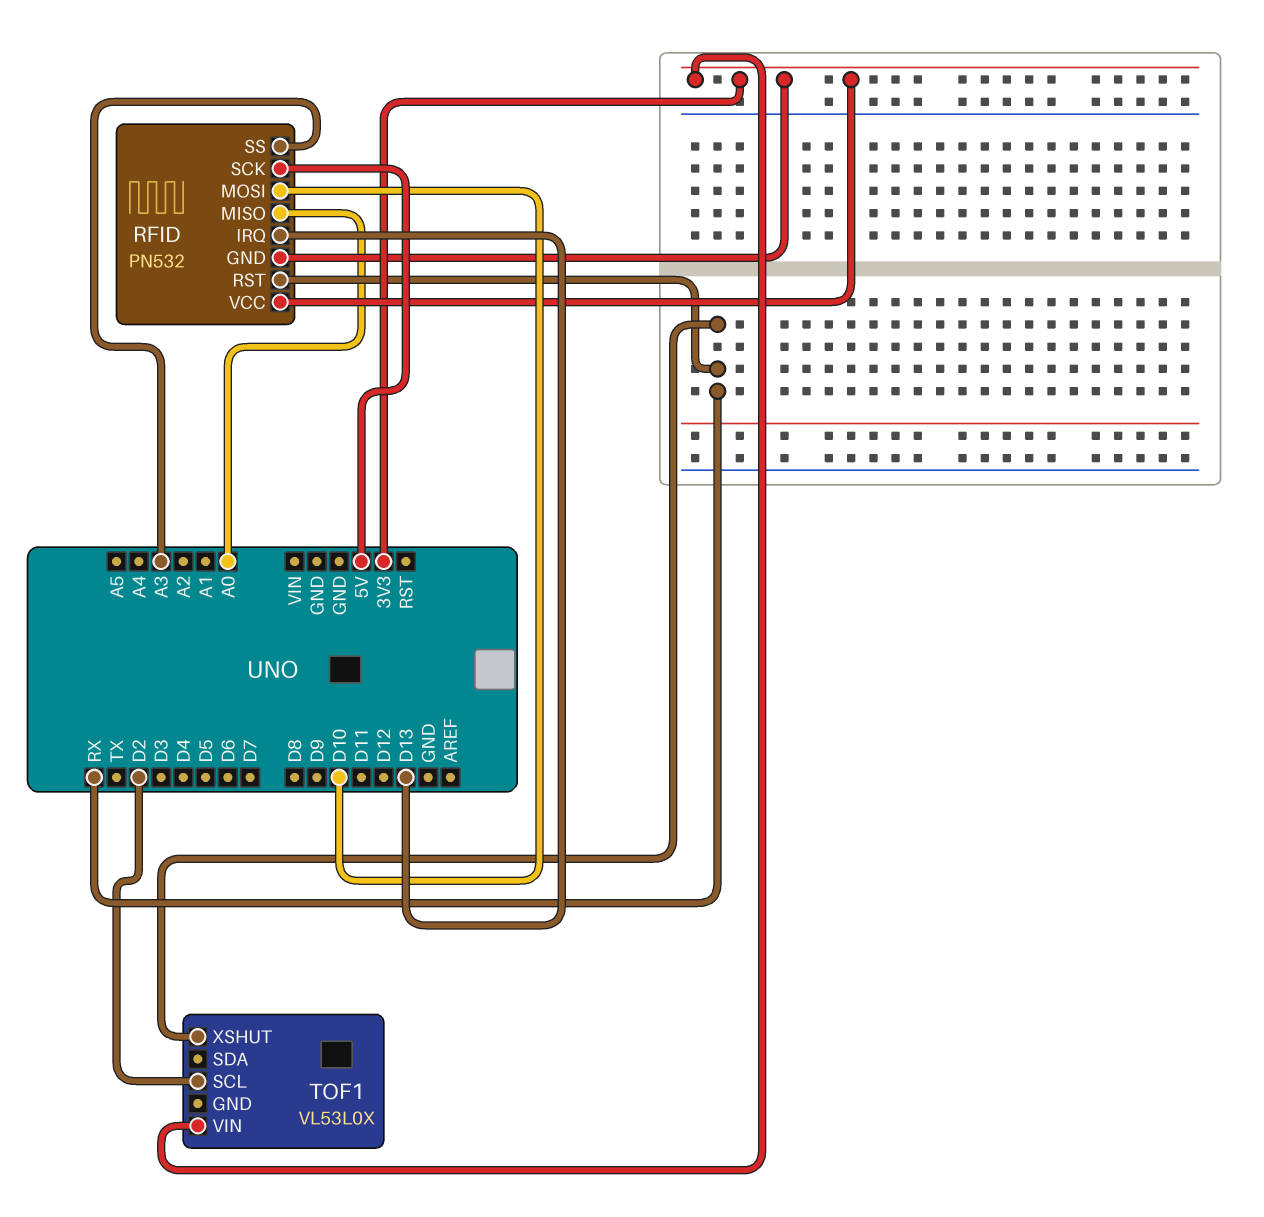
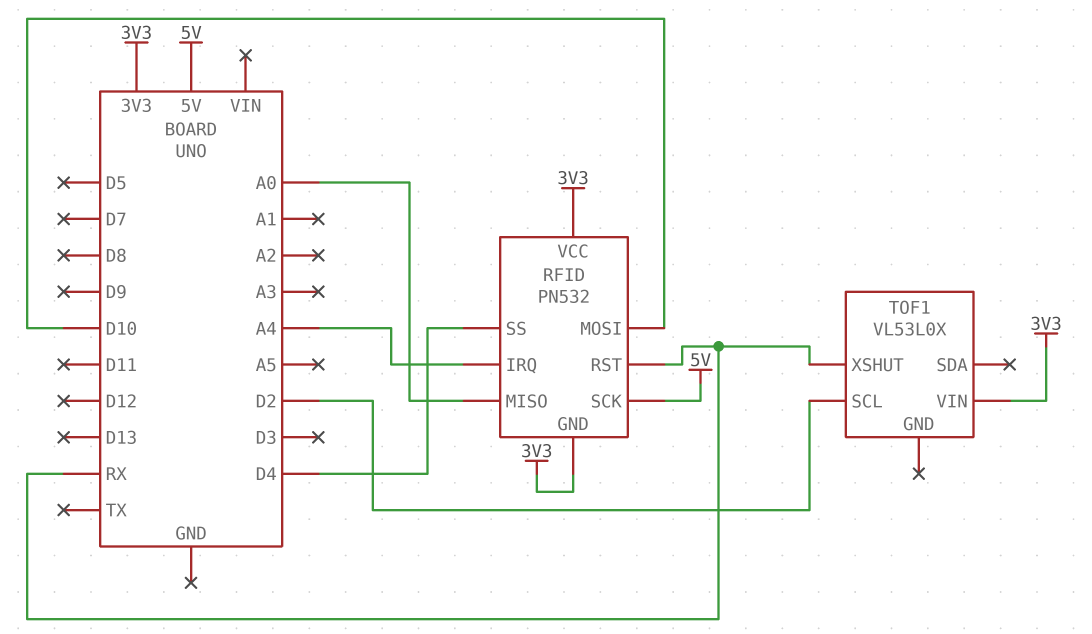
RFID pin IRQ: D13 -> A4
RFID pin SS: A3 -> D4

